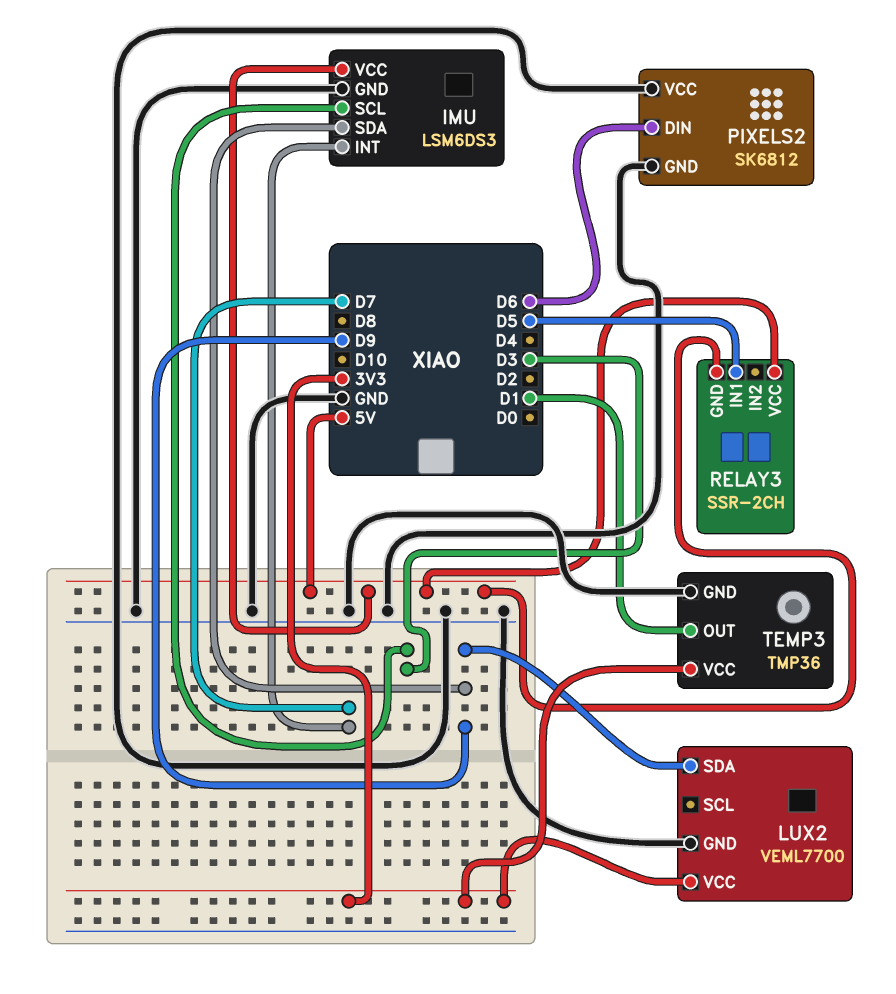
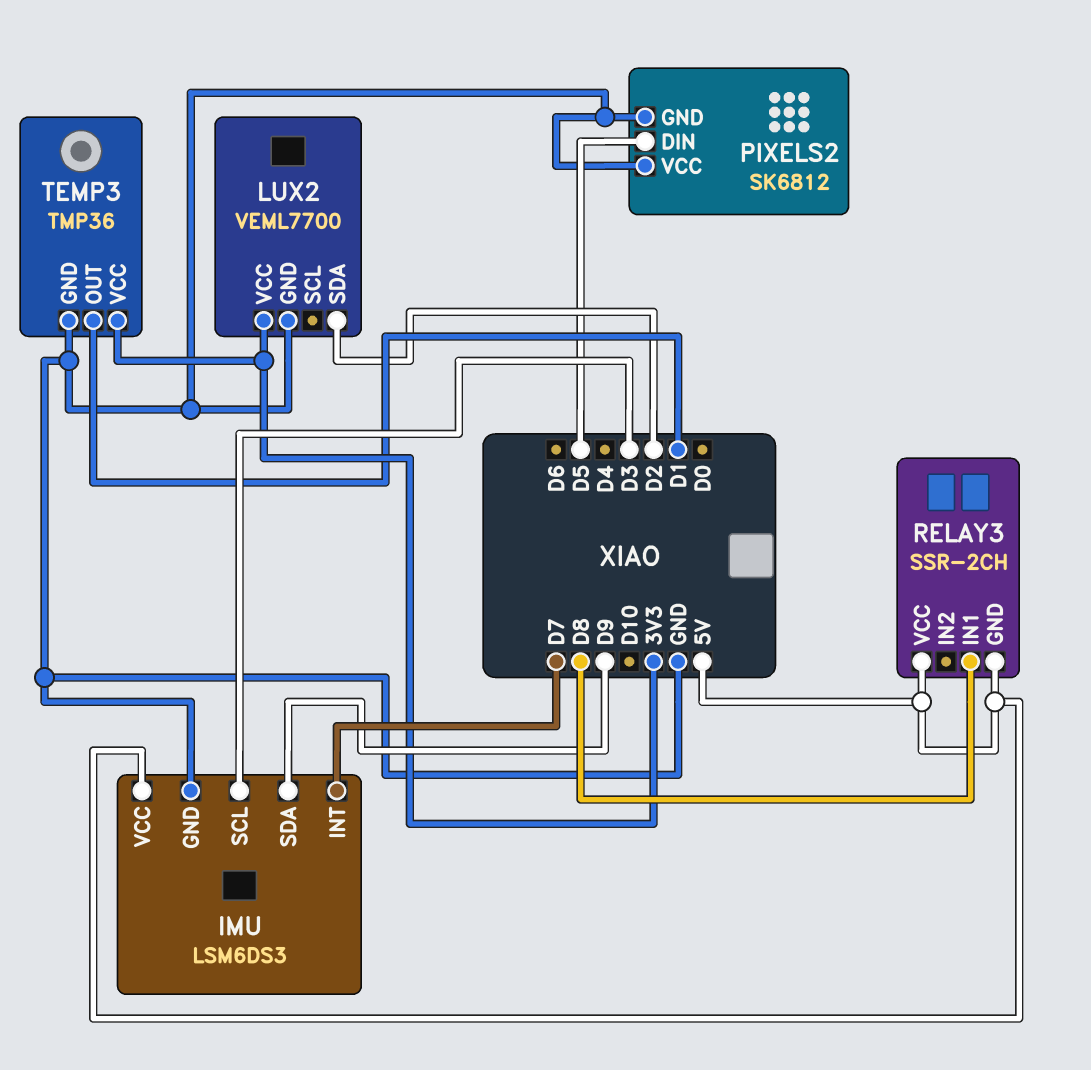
LUX2 pin SDA: D9 -> D2
PIXELS2 pin DIN: D6 -> D5
RELAY3 pin IN1: D5 -> D8

